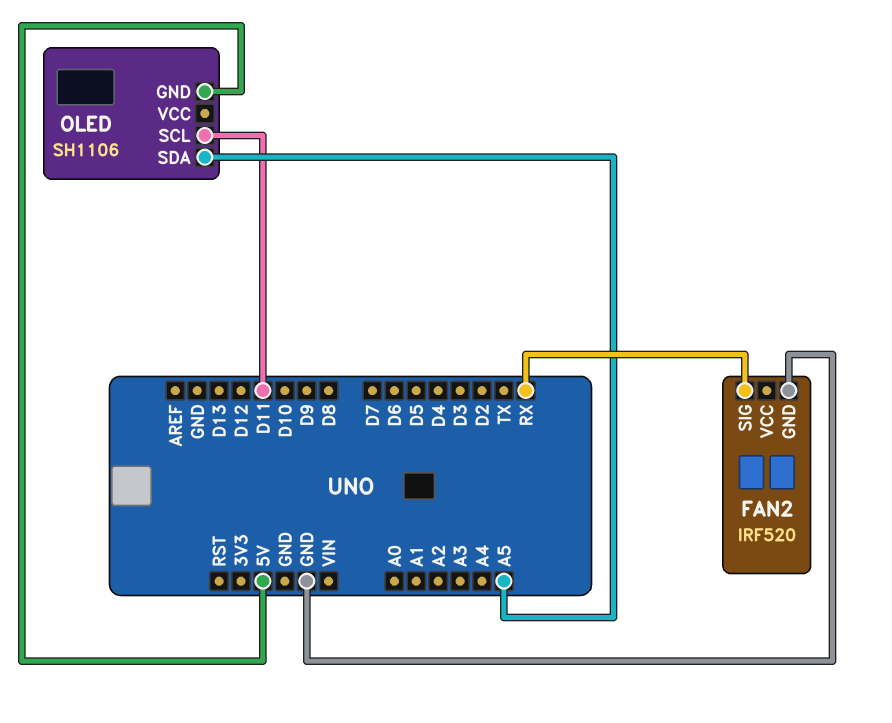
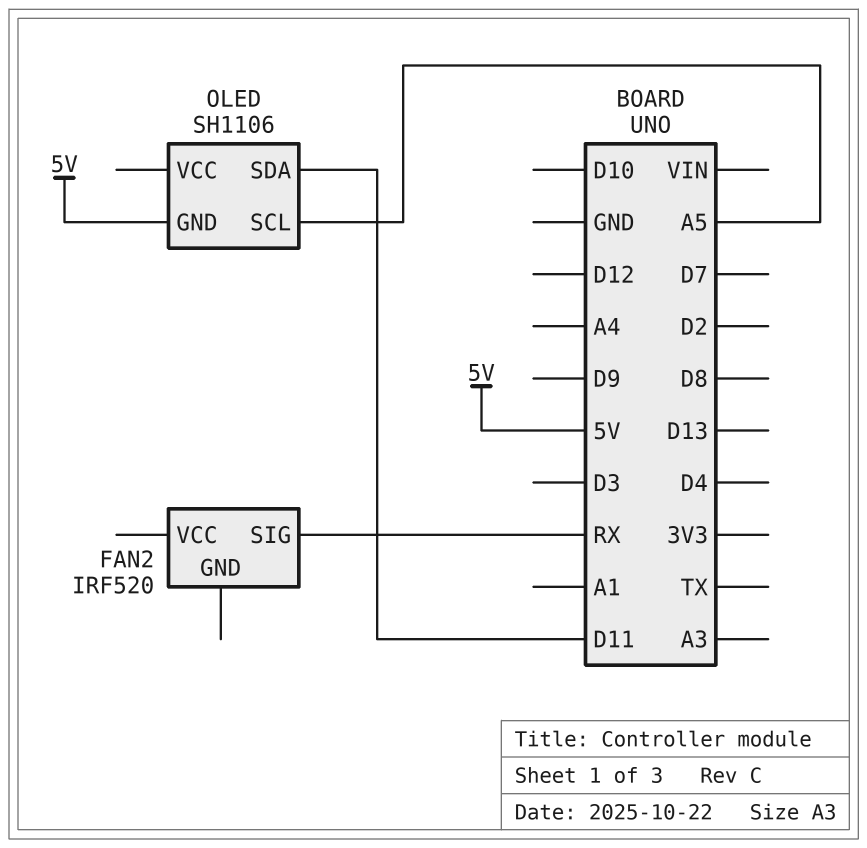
FAN2 pin GND: GND -> none
OLED pin SCL: D11 -> A5
OLED pin SDA: A5 -> D11

